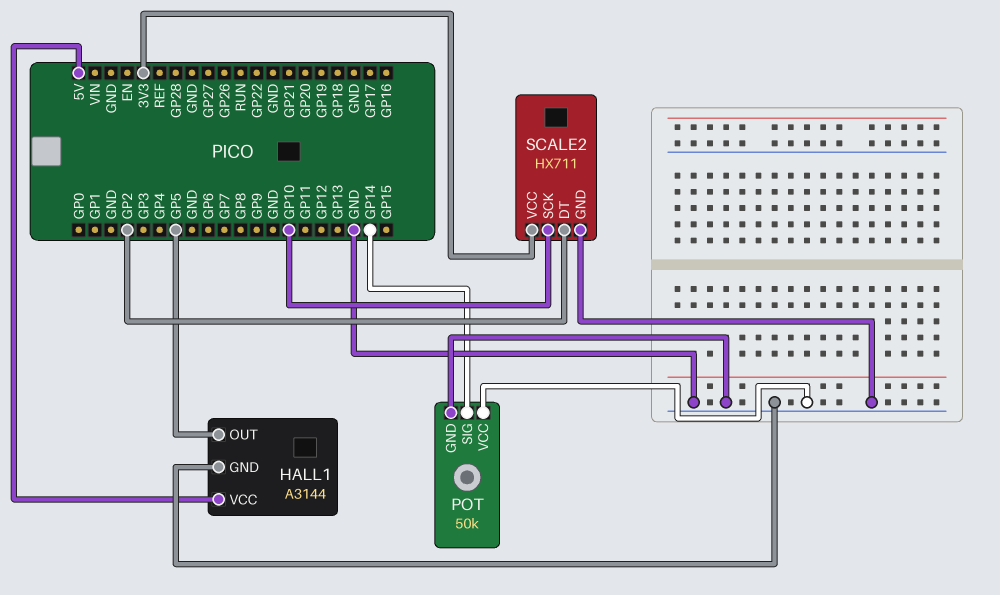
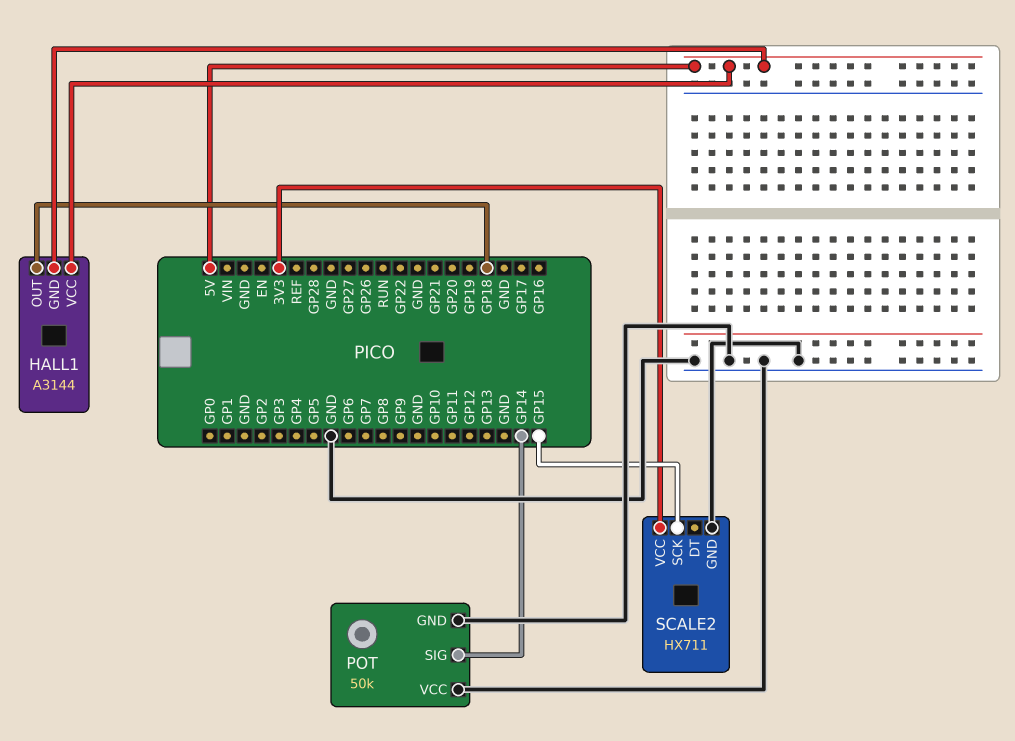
HALL1 pin GND: GND -> 5V
HALL1 pin OUT: GP5 -> GP18
SCALE2 pin DT: GP2 -> none
SCALE2 pin SCK: GP10 -> GP15

